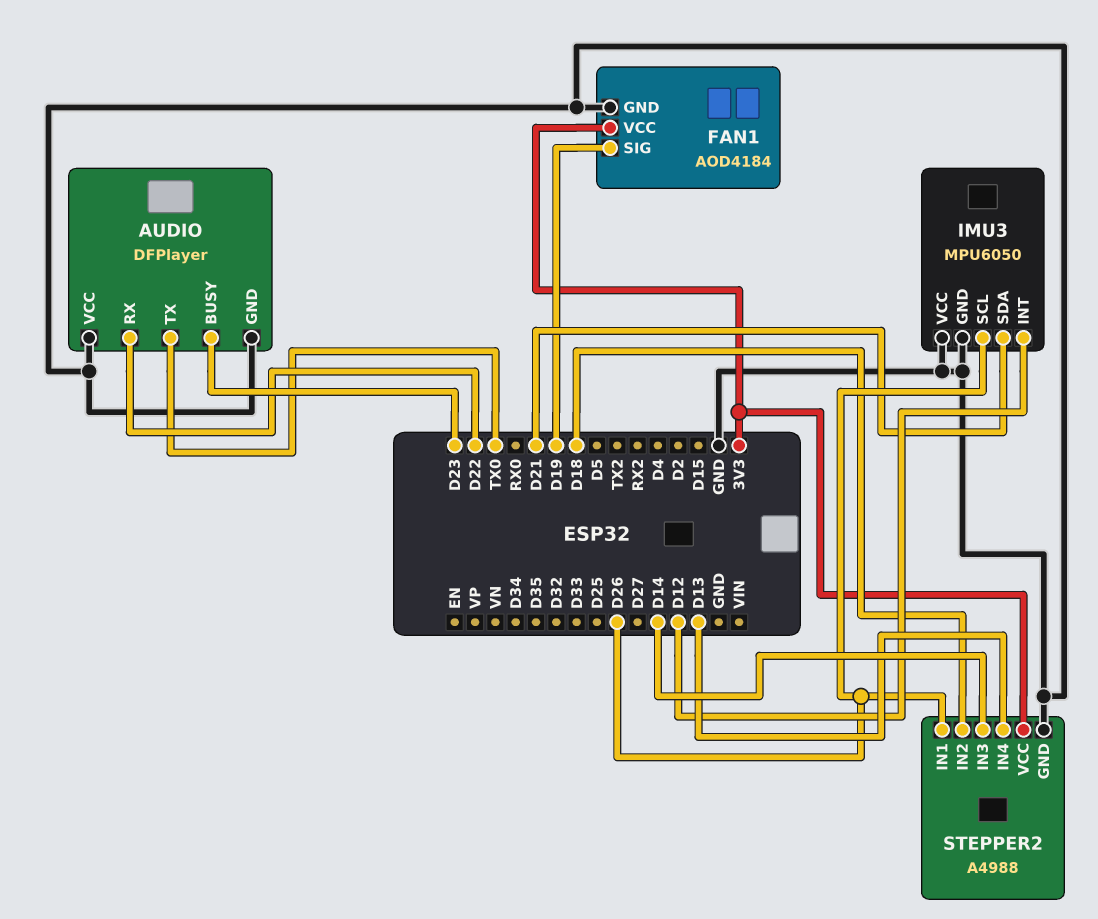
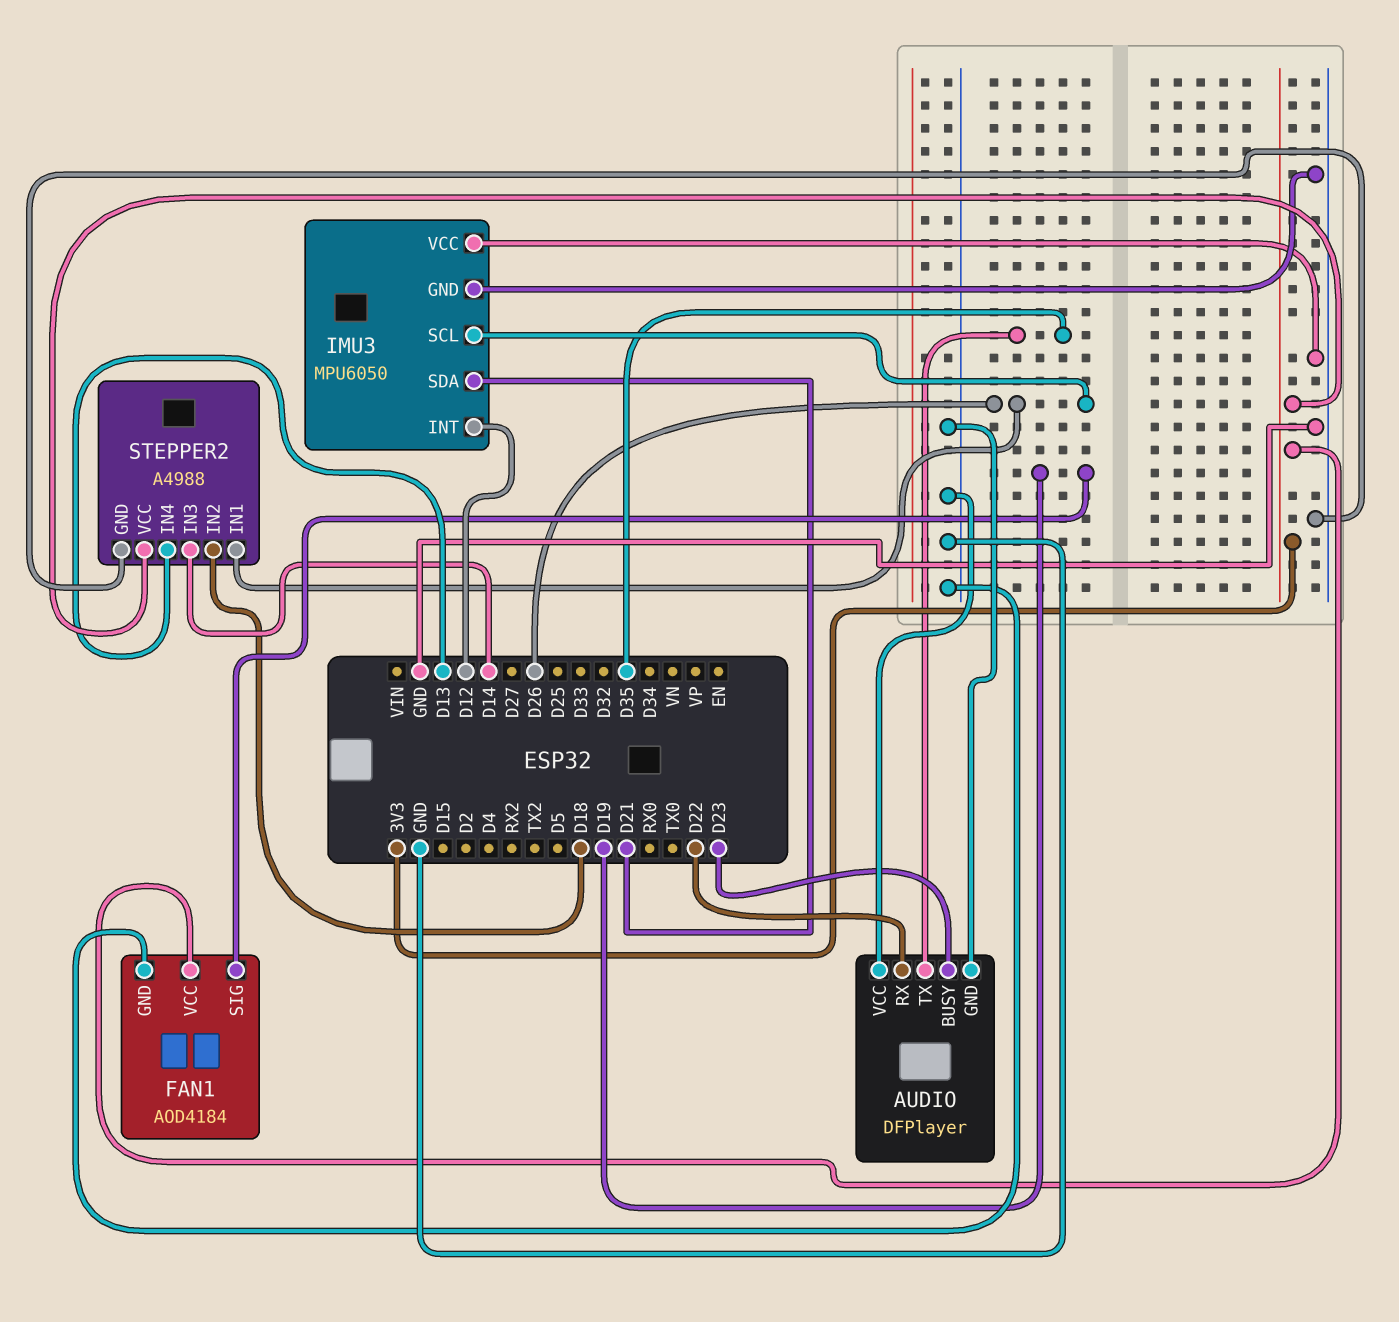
AUDIO pin TX: TX0 -> D35

